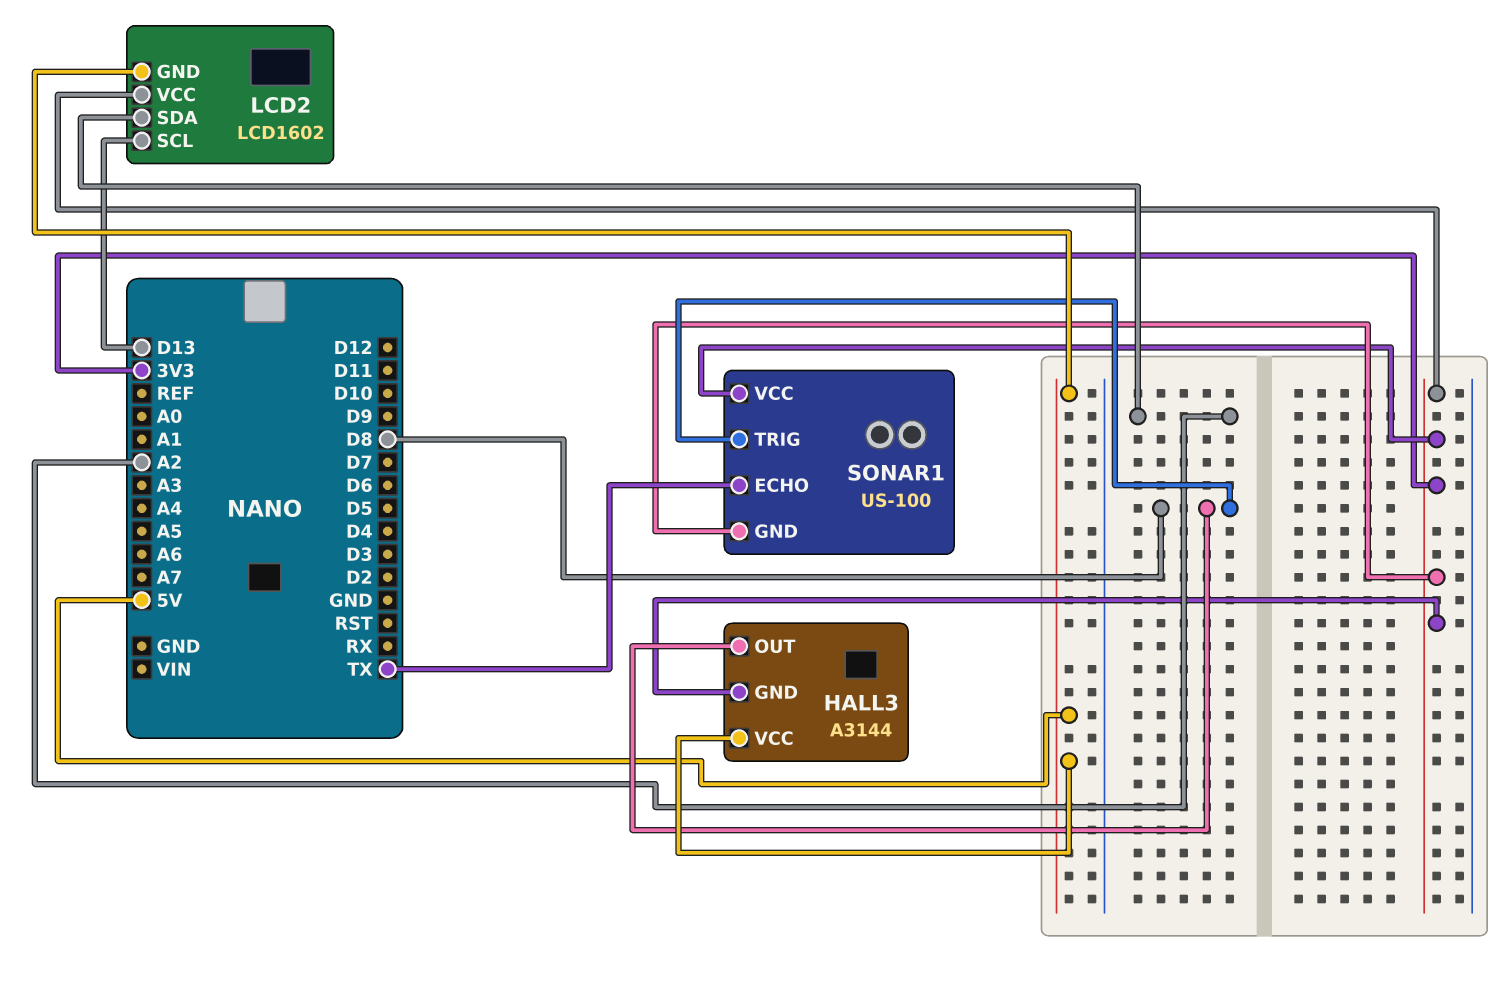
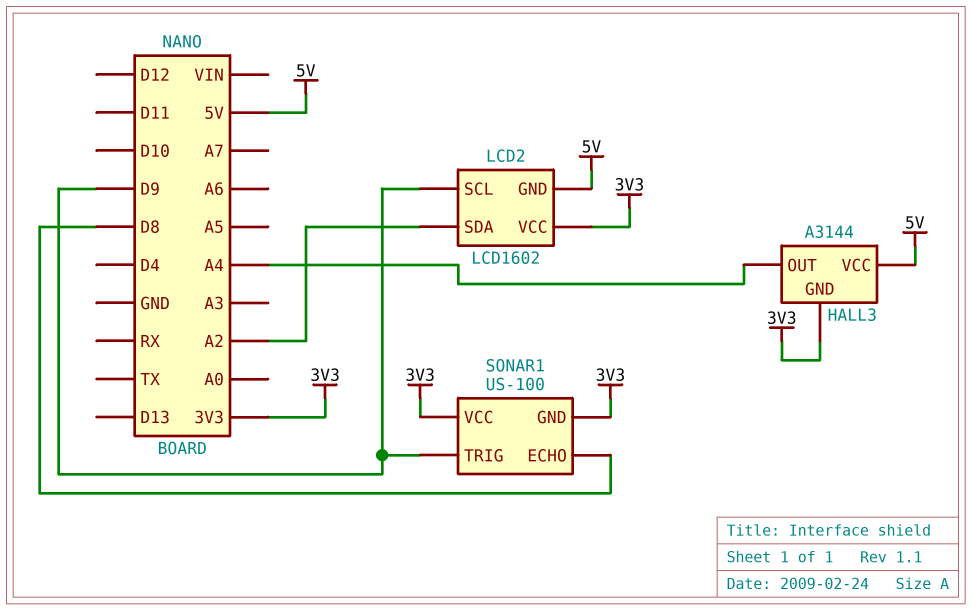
HALL3 pin OUT: D8 -> A4
LCD2 pin SCL: D13 -> D9
SONAR1 pin ECHO: TX -> D8
SONAR1 pin TRIG: D8 -> D9

